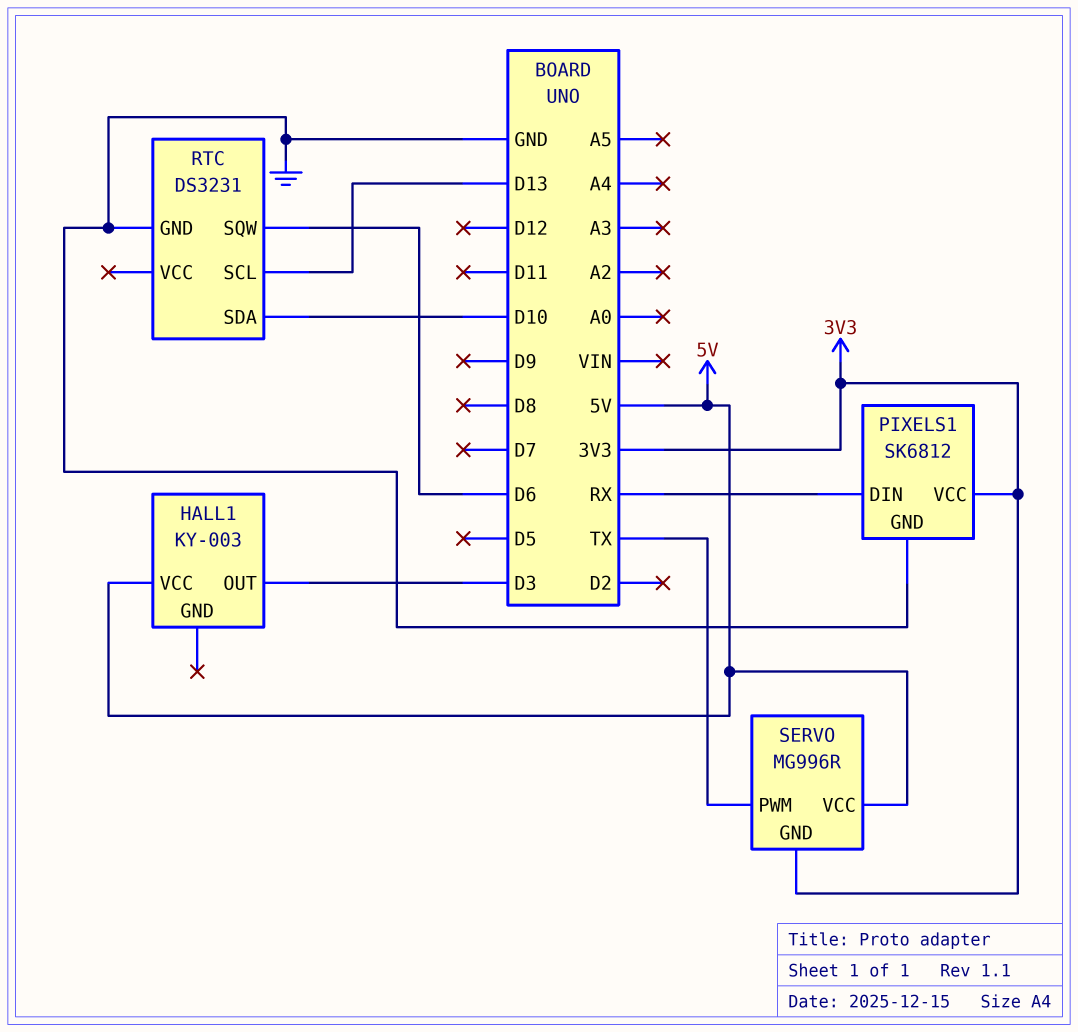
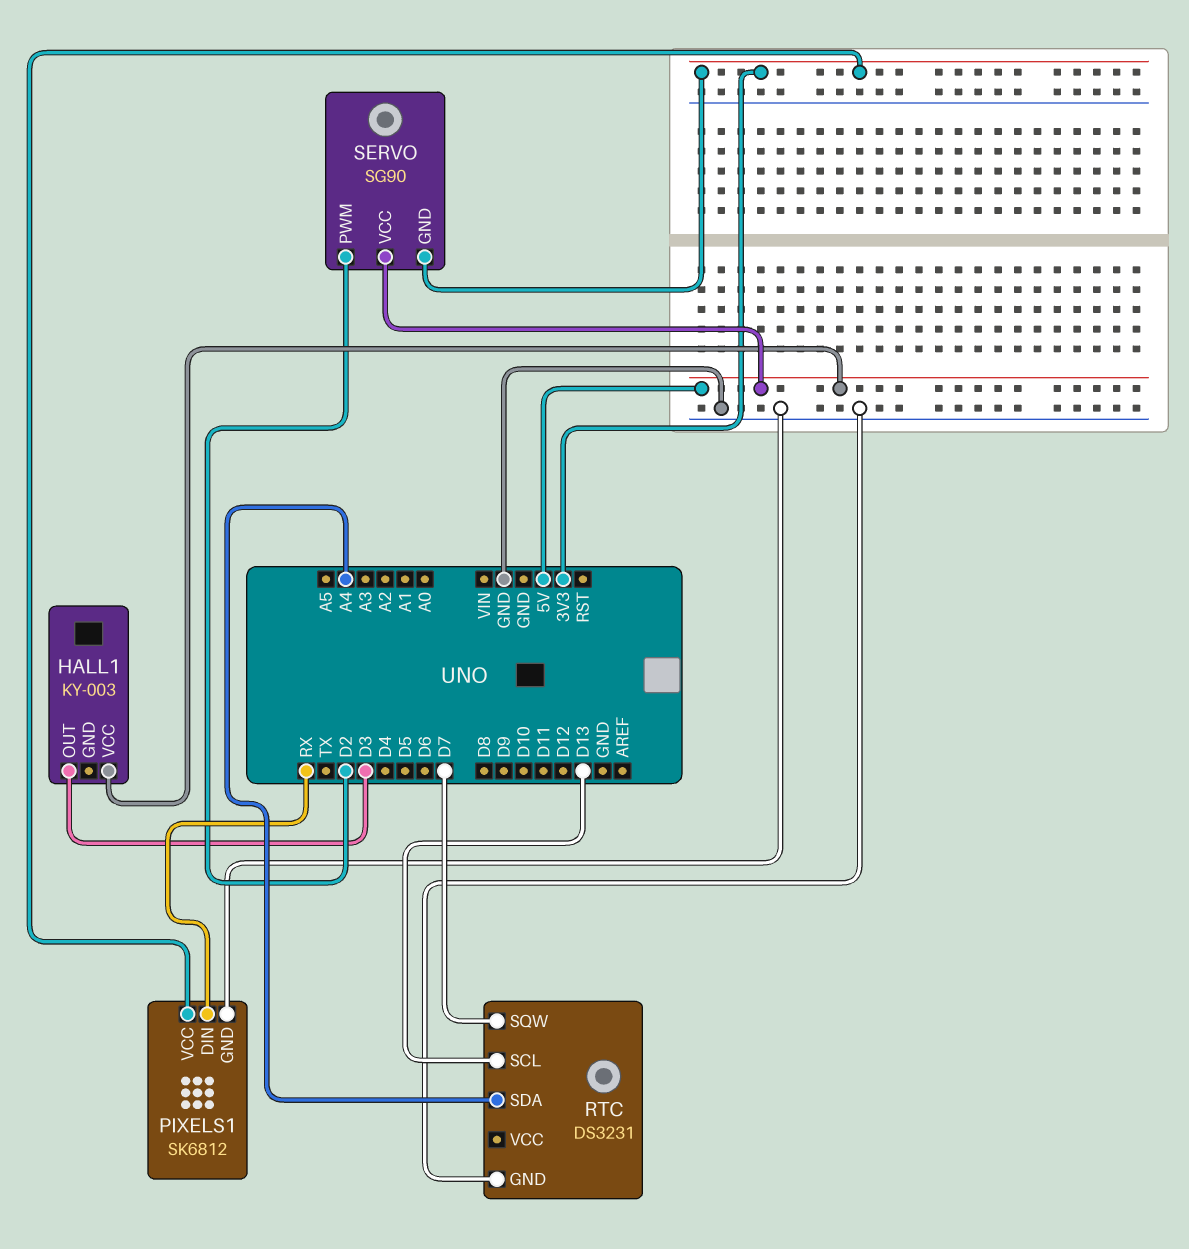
RTC pin SDA: D10 -> A4
RTC pin SQW: D6 -> D7
SERVO: MG996R -> SG90
SERVO pin PWM: TX -> D2

